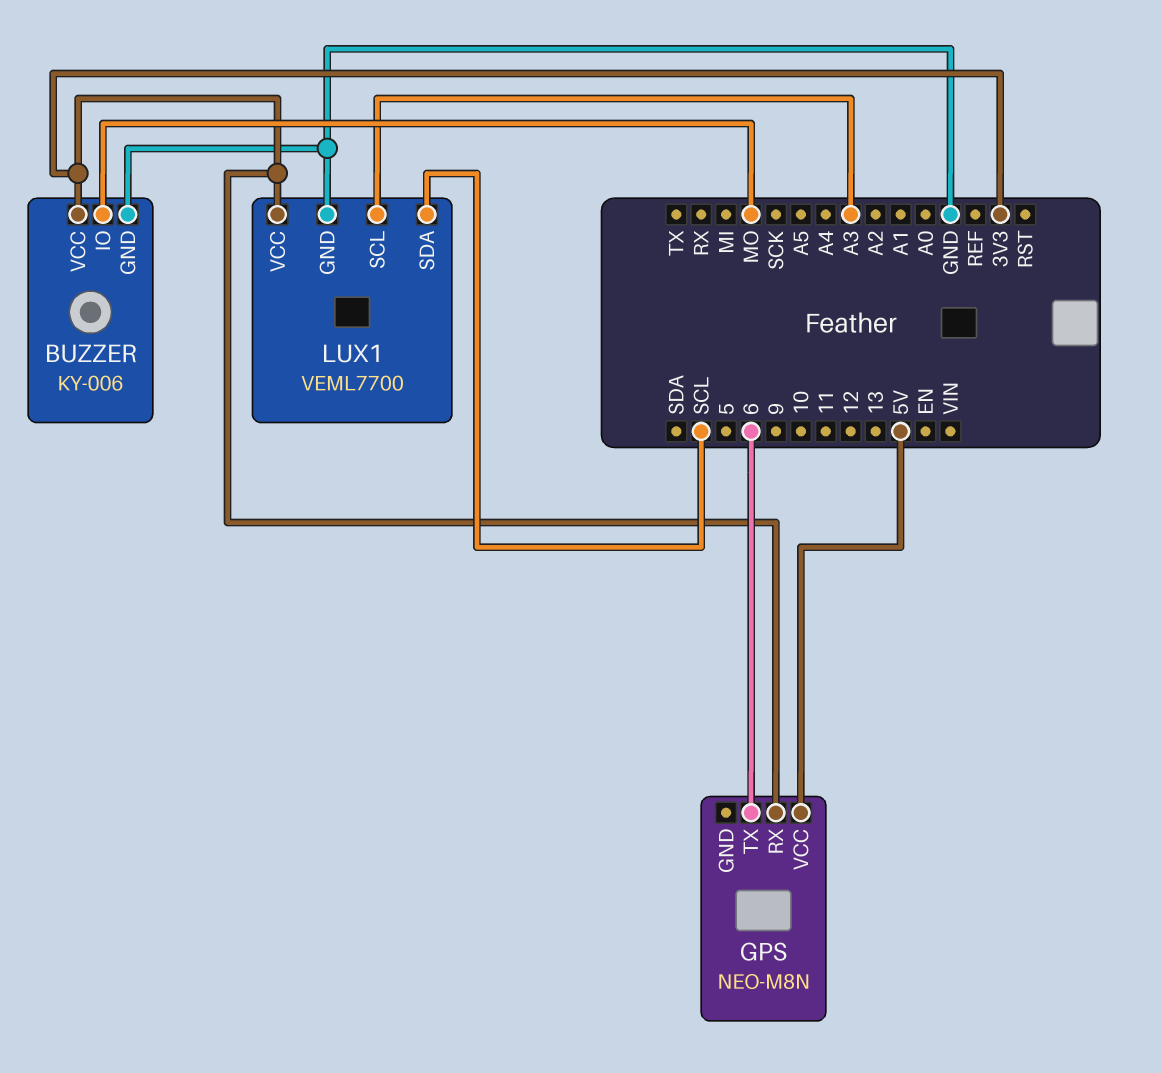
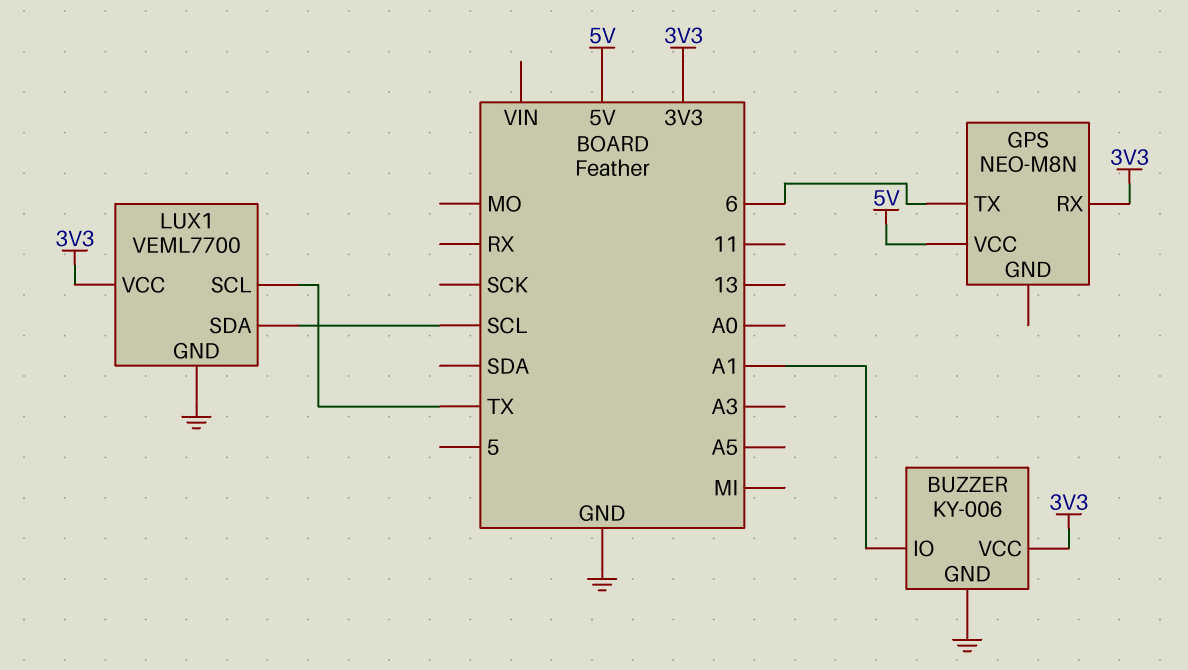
BUZZER pin IO: MO -> A1
LUX1 pin SCL: A3 -> TX

